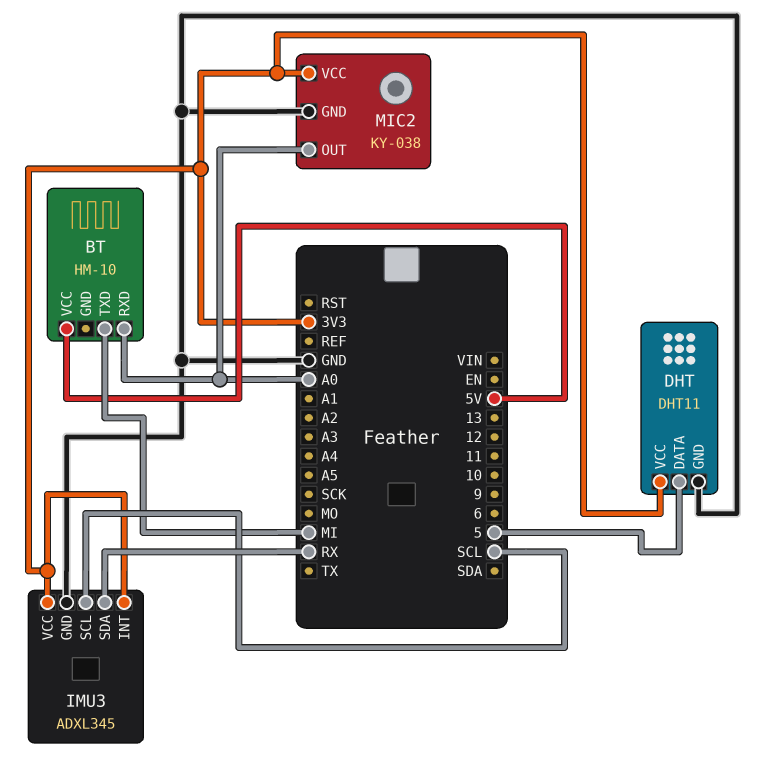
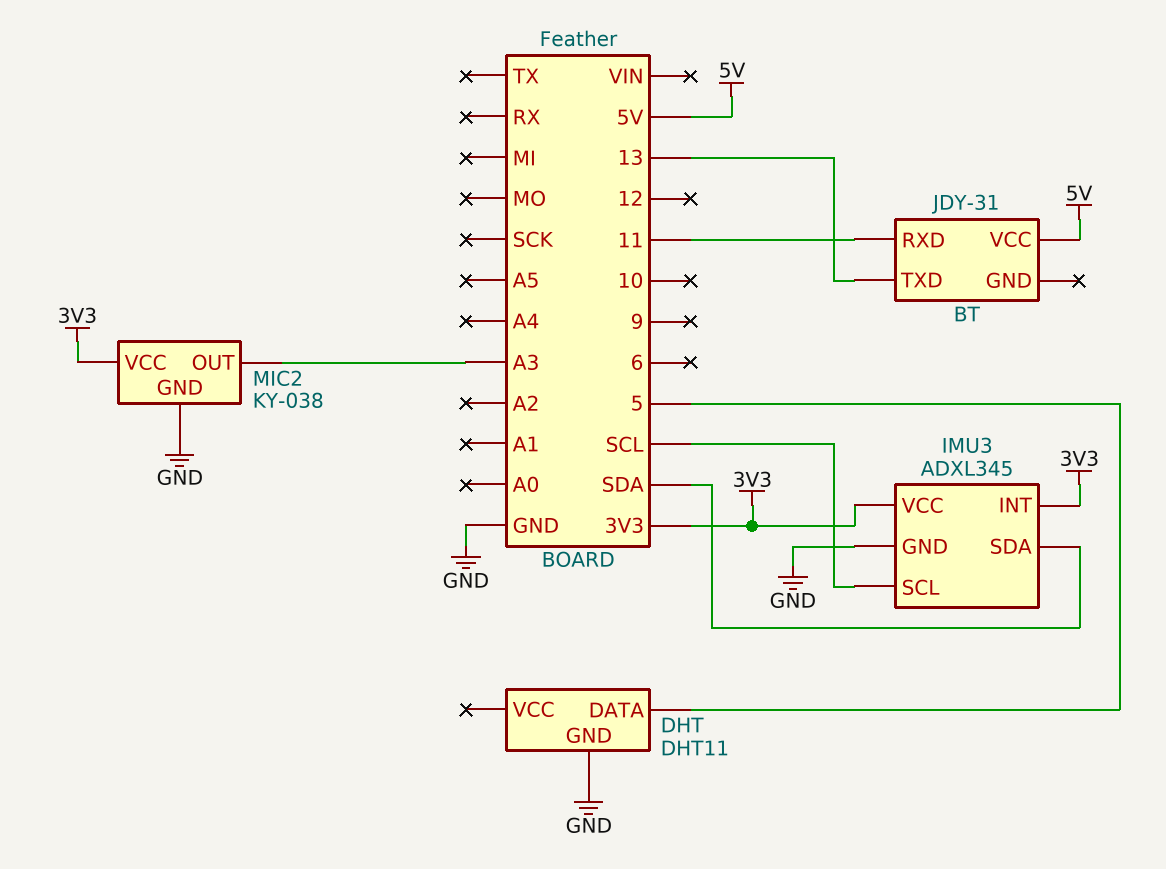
BT: HM-10 -> JDY-31
BT pin RXD: A0 -> 11
BT pin TXD: MI -> 13
DHT pin VCC: 3V3 -> none
IMU3 pin SDA: RX -> SDA
MIC2 pin OUT: A0 -> A3

